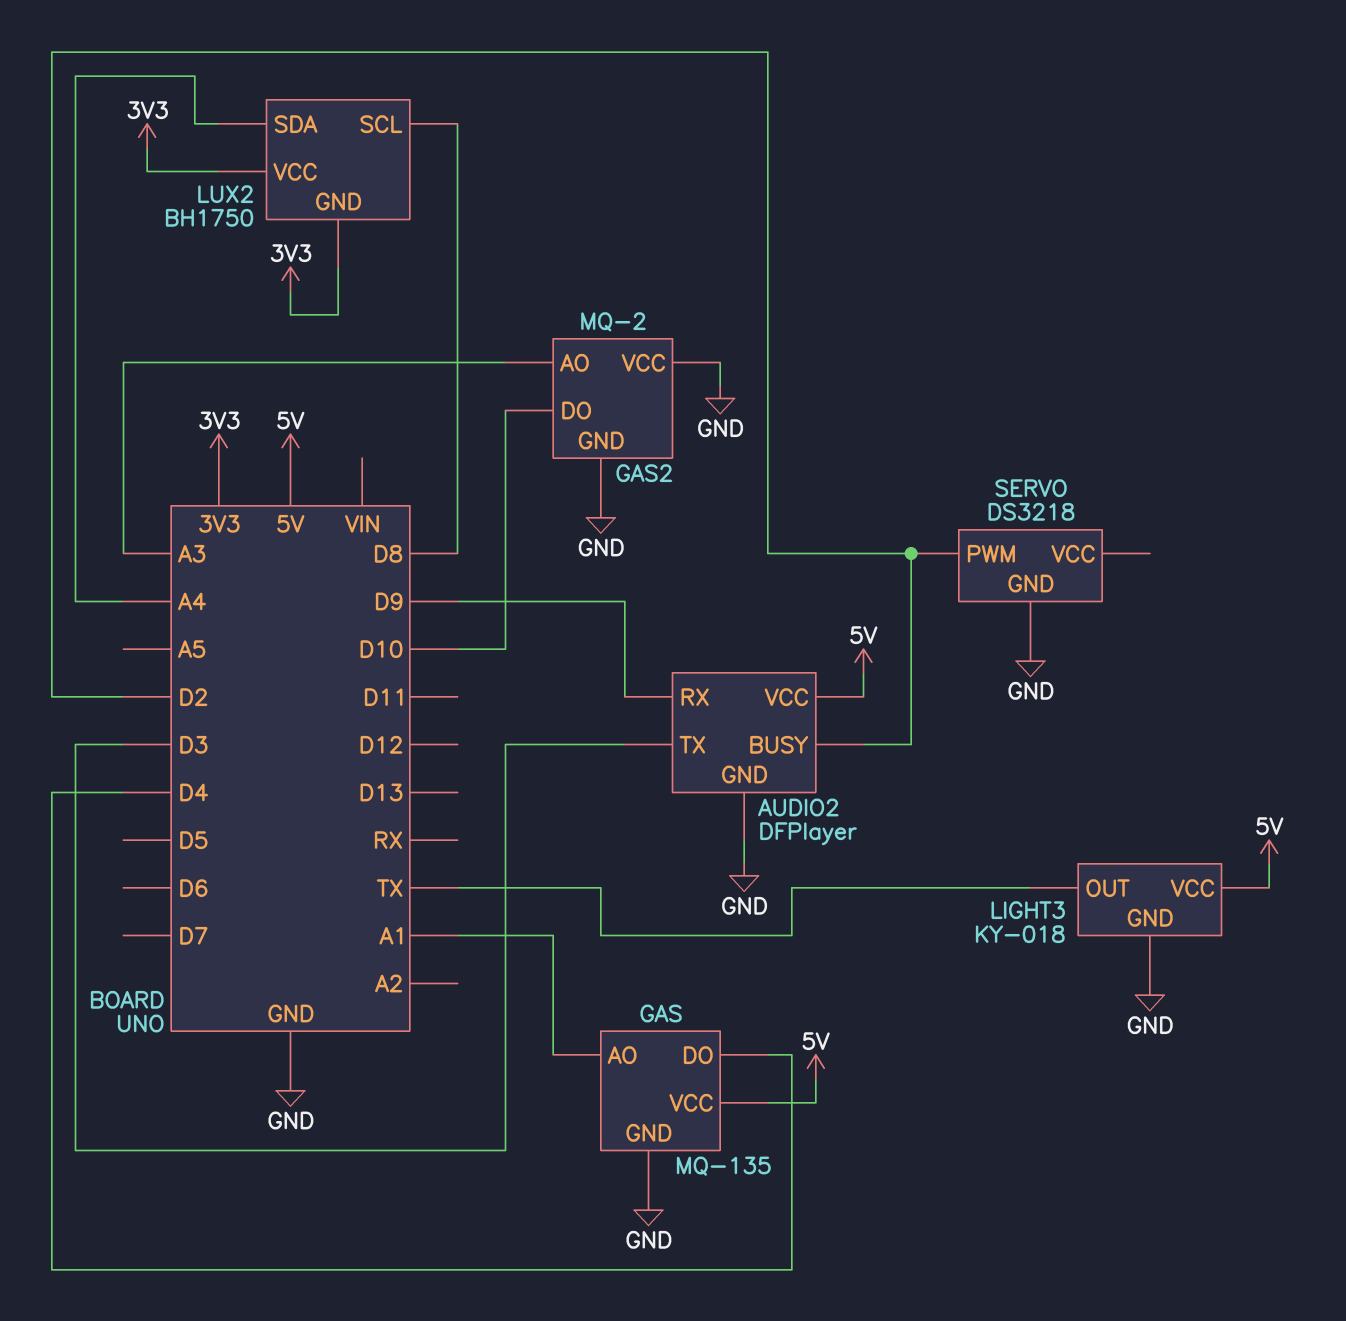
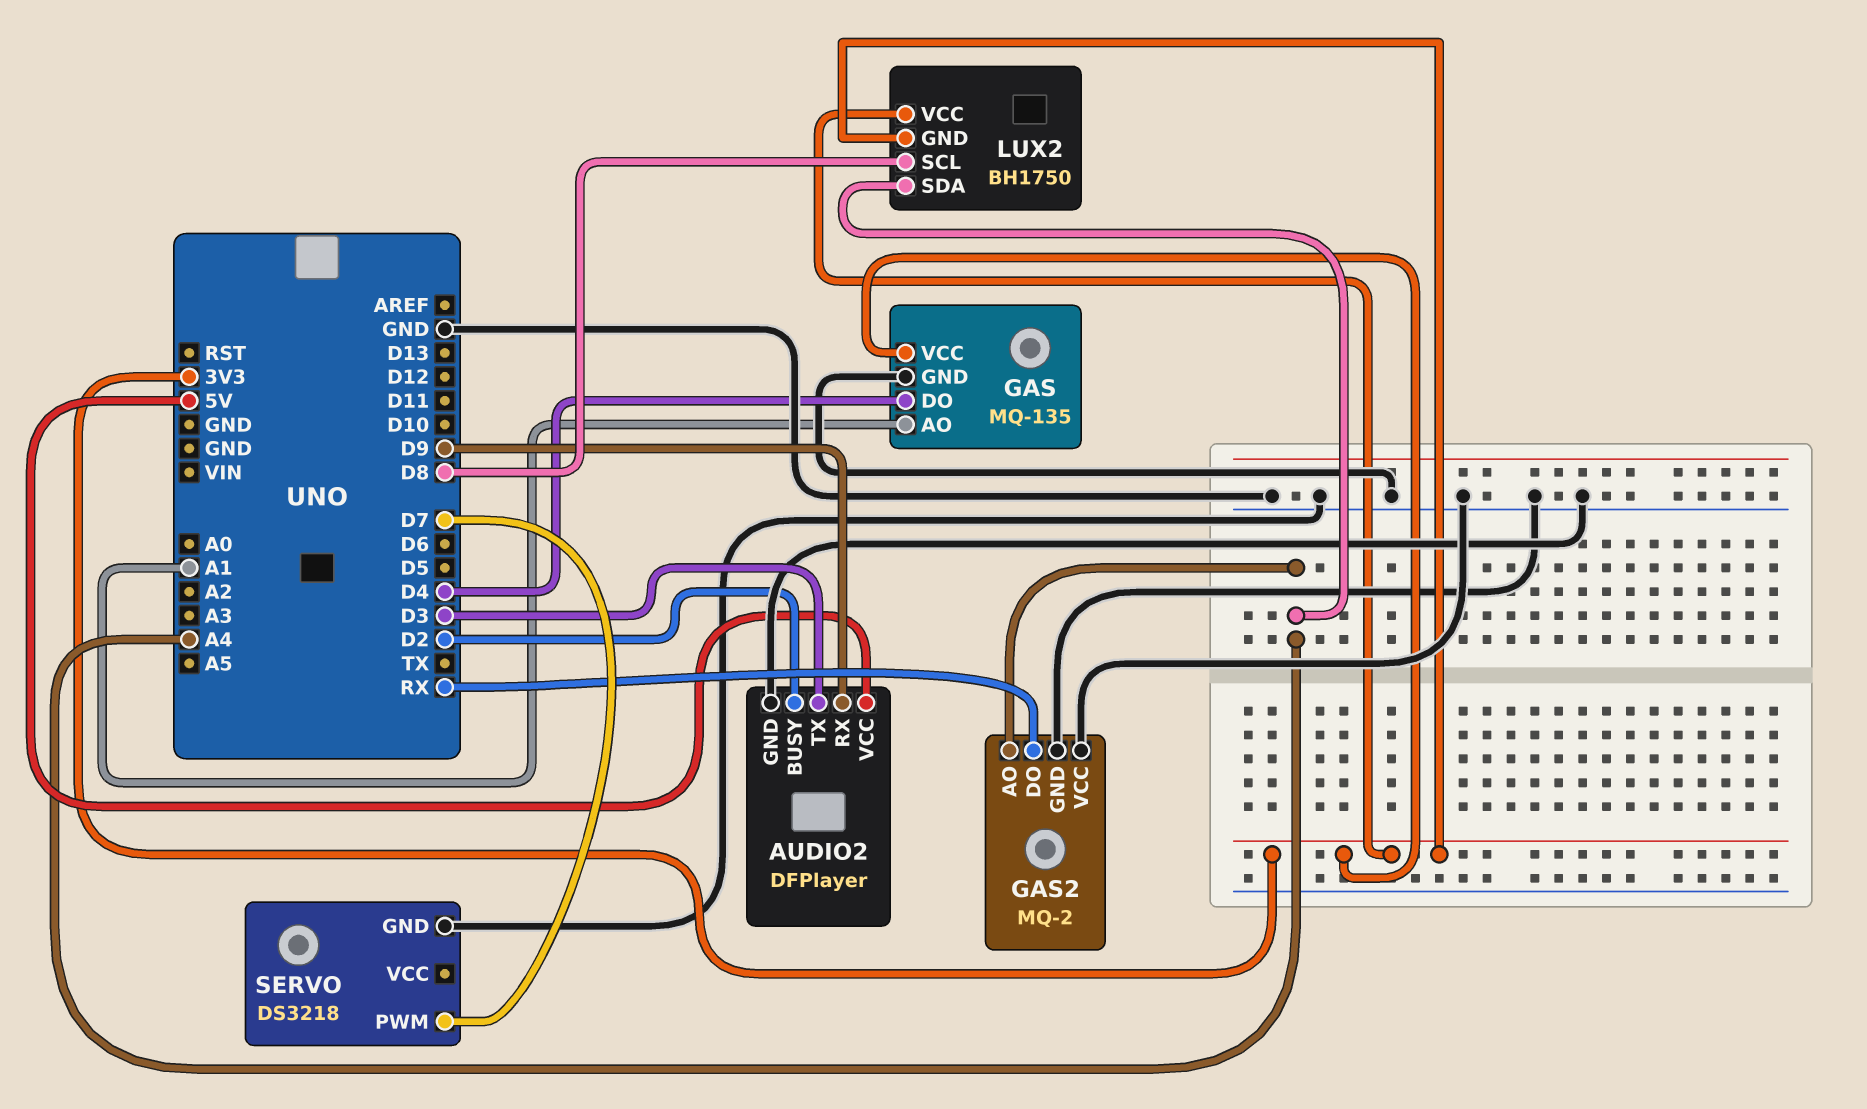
GAS pin VCC: 5V -> 3V3
GAS2 pin AO: A3 -> A4
GAS2 pin DO: D10 -> RX
LIGHT3: KY-018 -> none
LIGHT3 pin GND: GND -> none
LIGHT3 pin OUT: TX -> none
LIGHT3 pin VCC: 5V -> none
SERVO pin PWM: D2 -> D7

